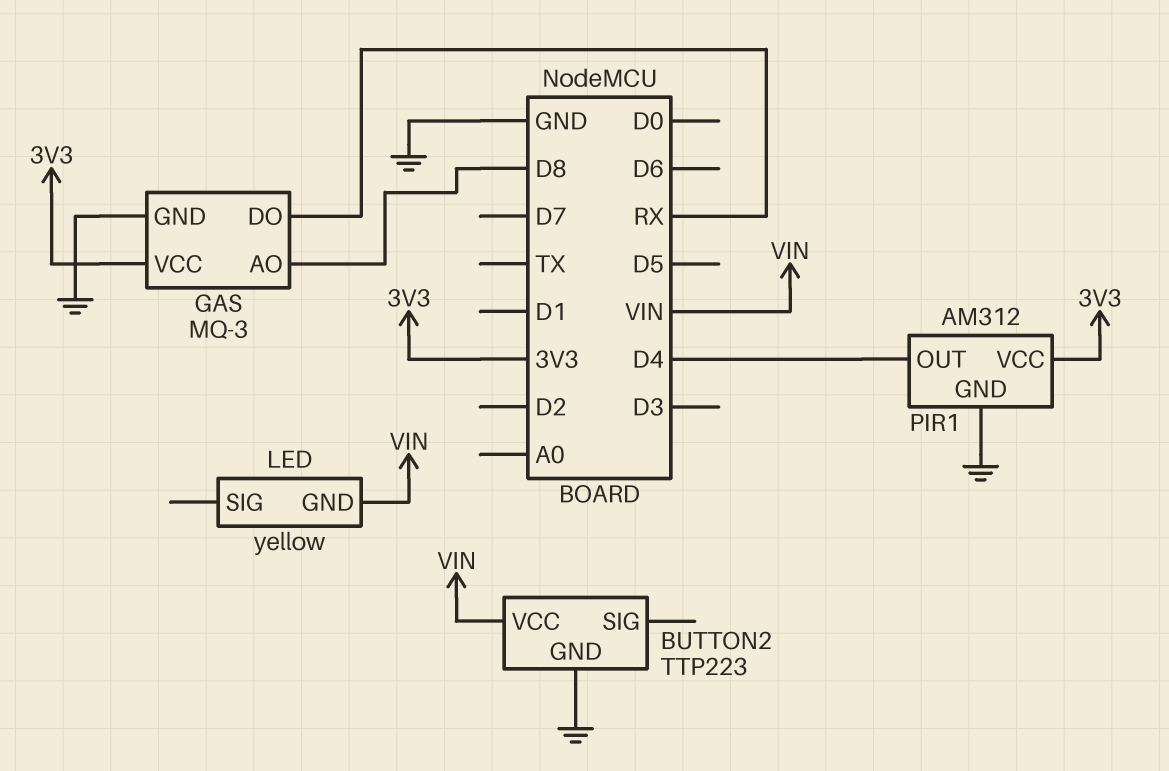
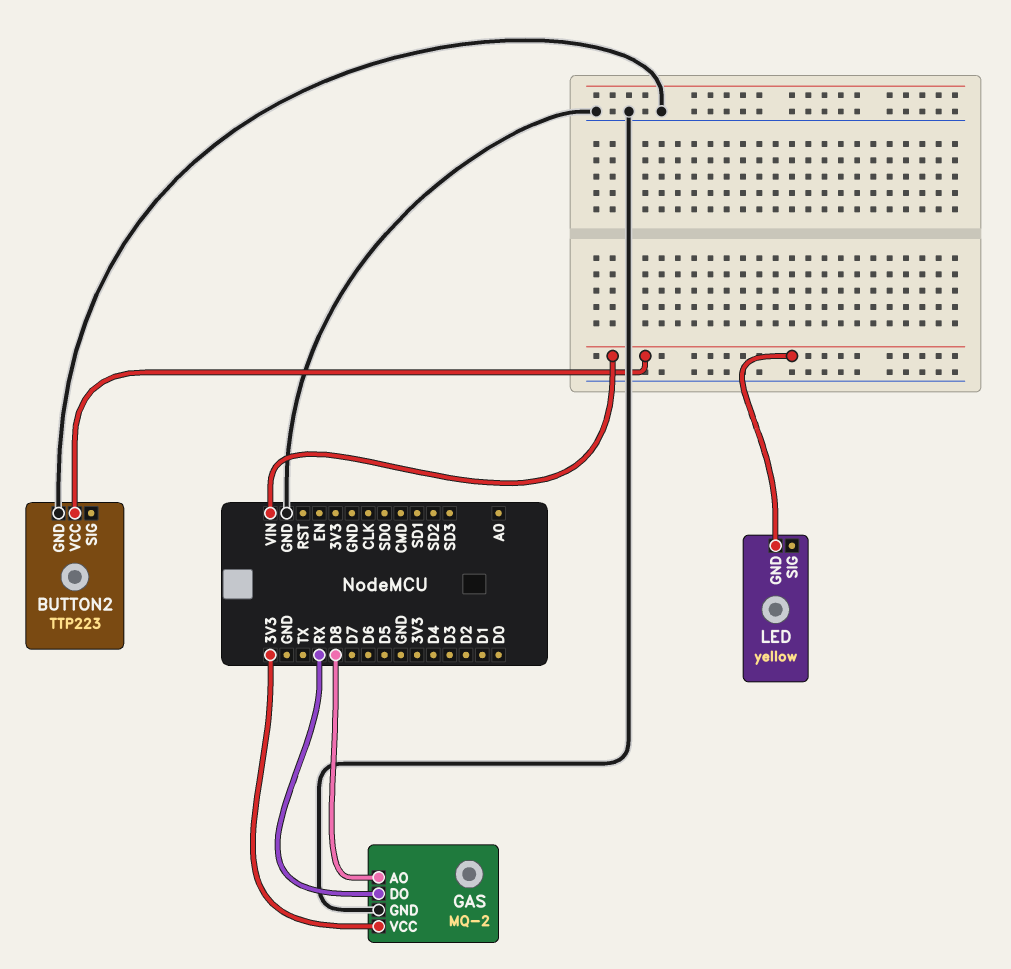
GAS: MQ-3 -> MQ-2
PIR1: AM312 -> none
PIR1 pin GND: GND -> none
PIR1 pin OUT: D4 -> none
PIR1 pin VCC: 3V3 -> none

